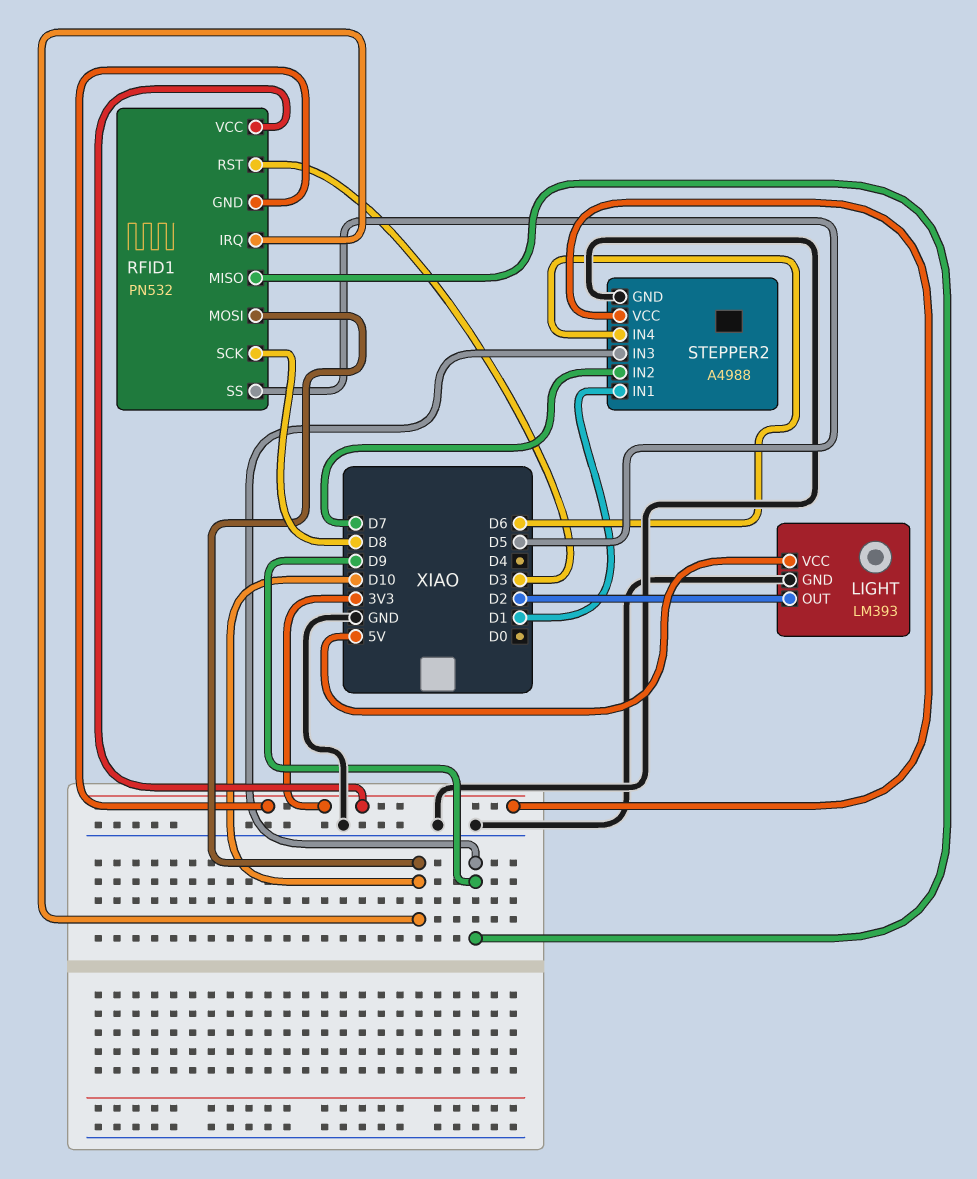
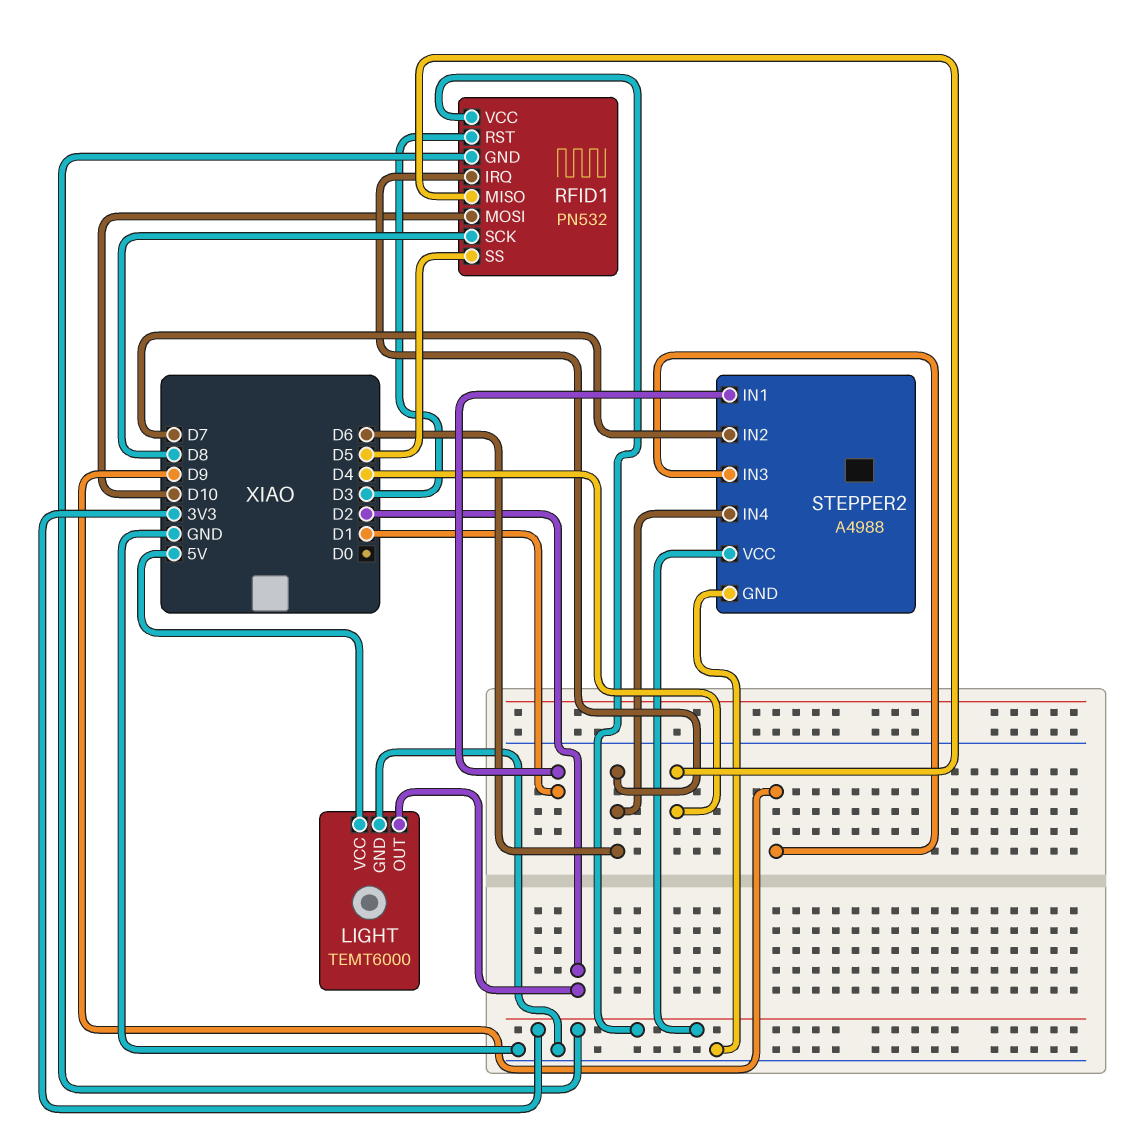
LIGHT: LM393 -> TEMT6000
RFID1 pin IRQ: D10 -> D6
RFID1 pin MISO: D9 -> D4

